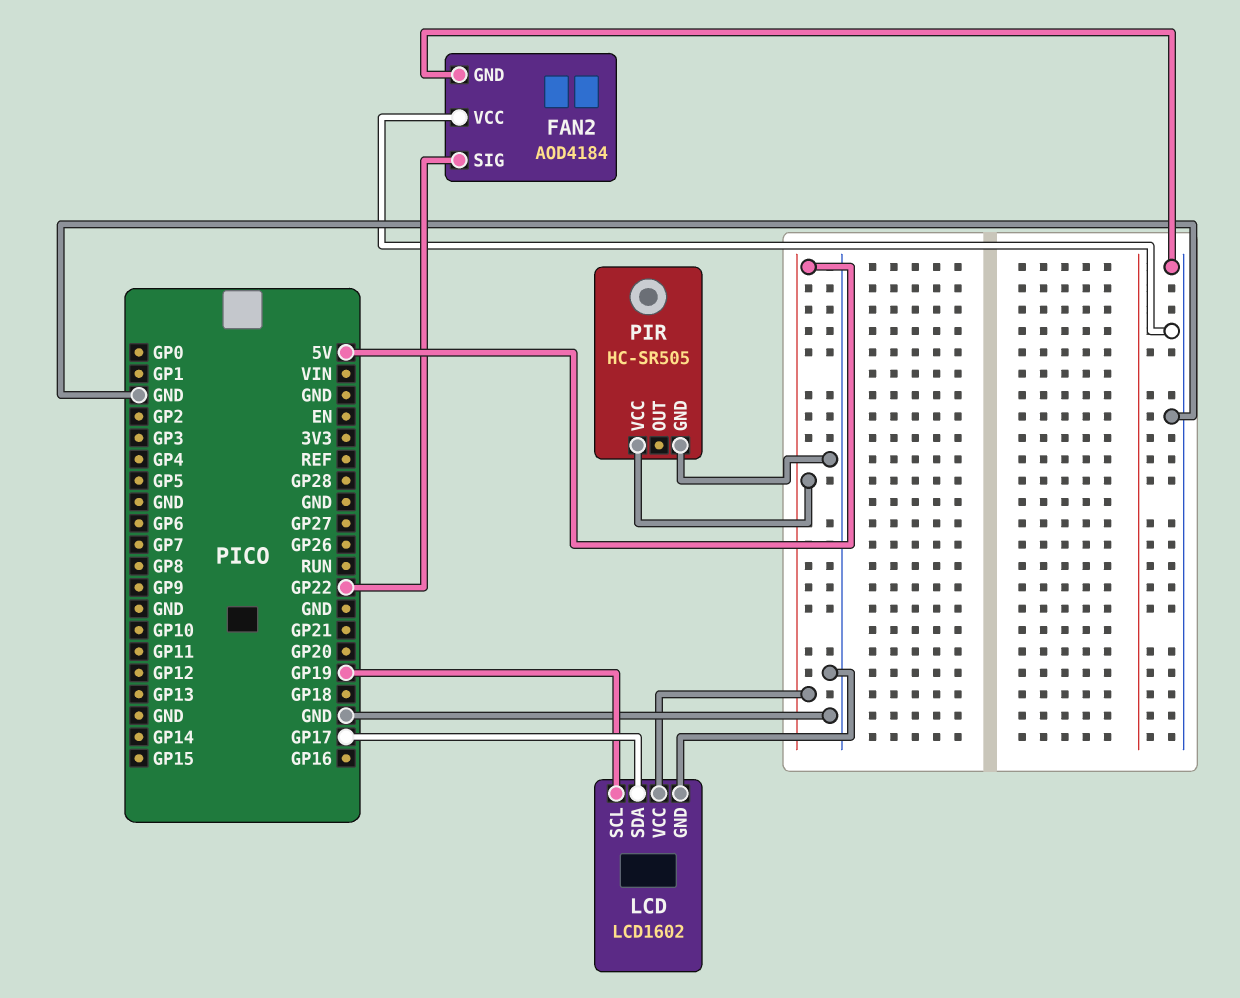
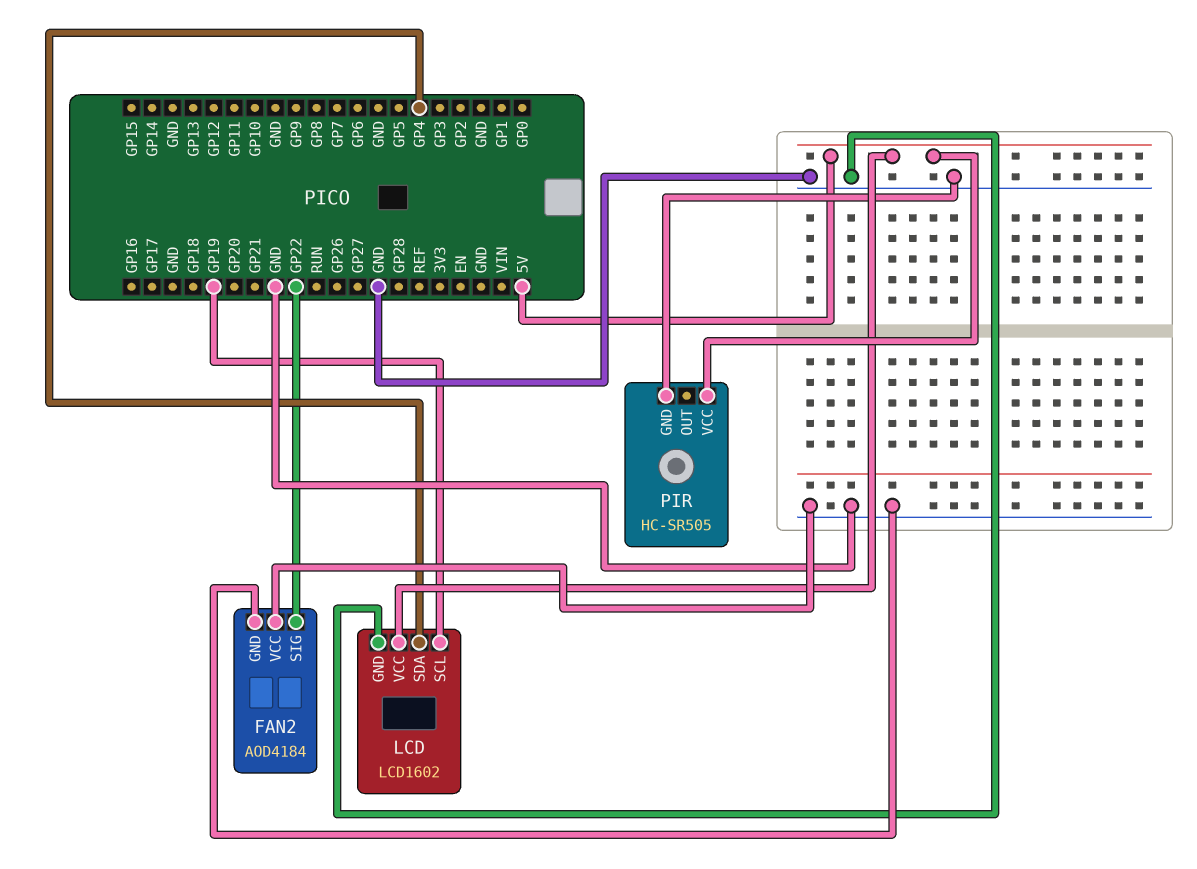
LCD pin SDA: GP17 -> GP4

